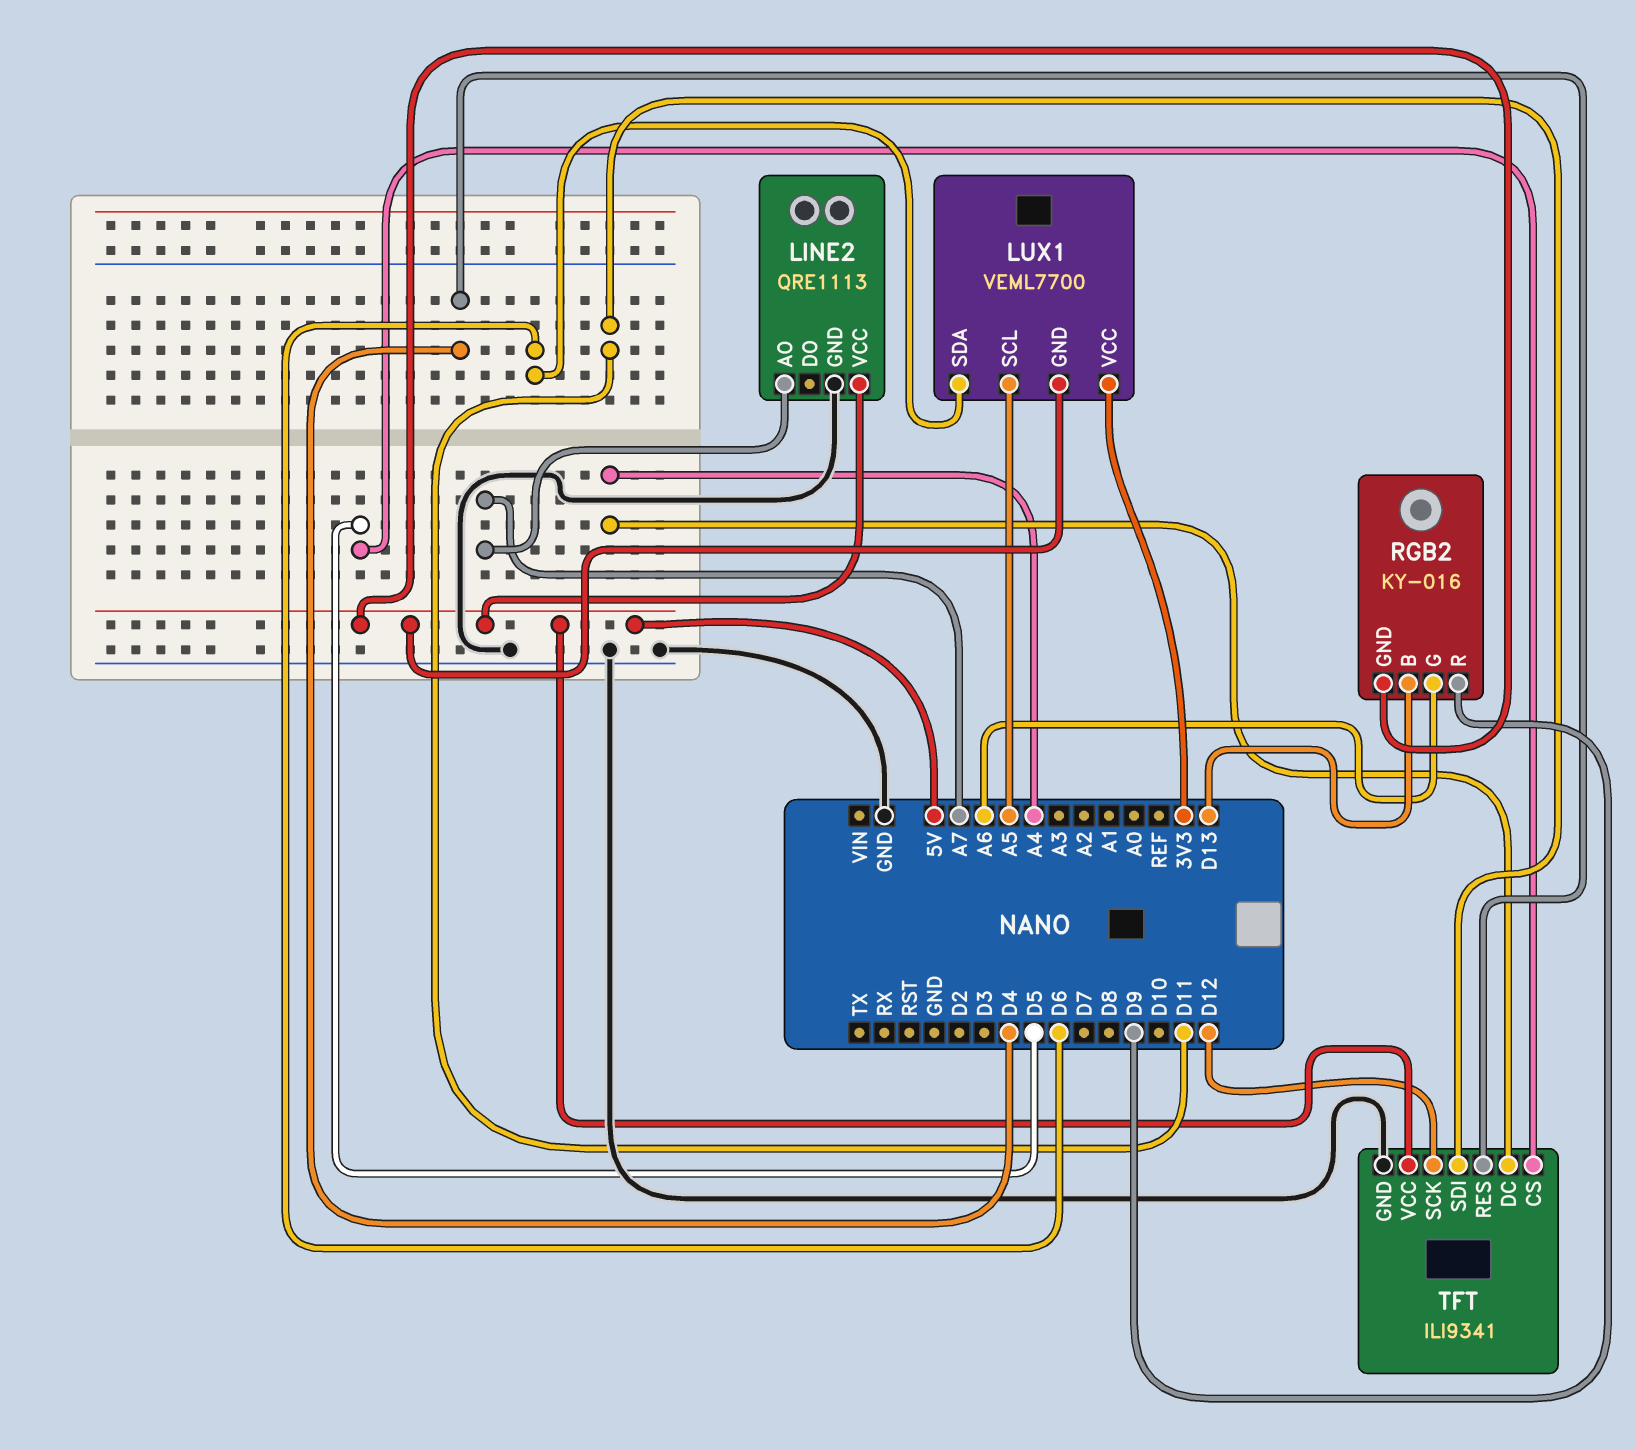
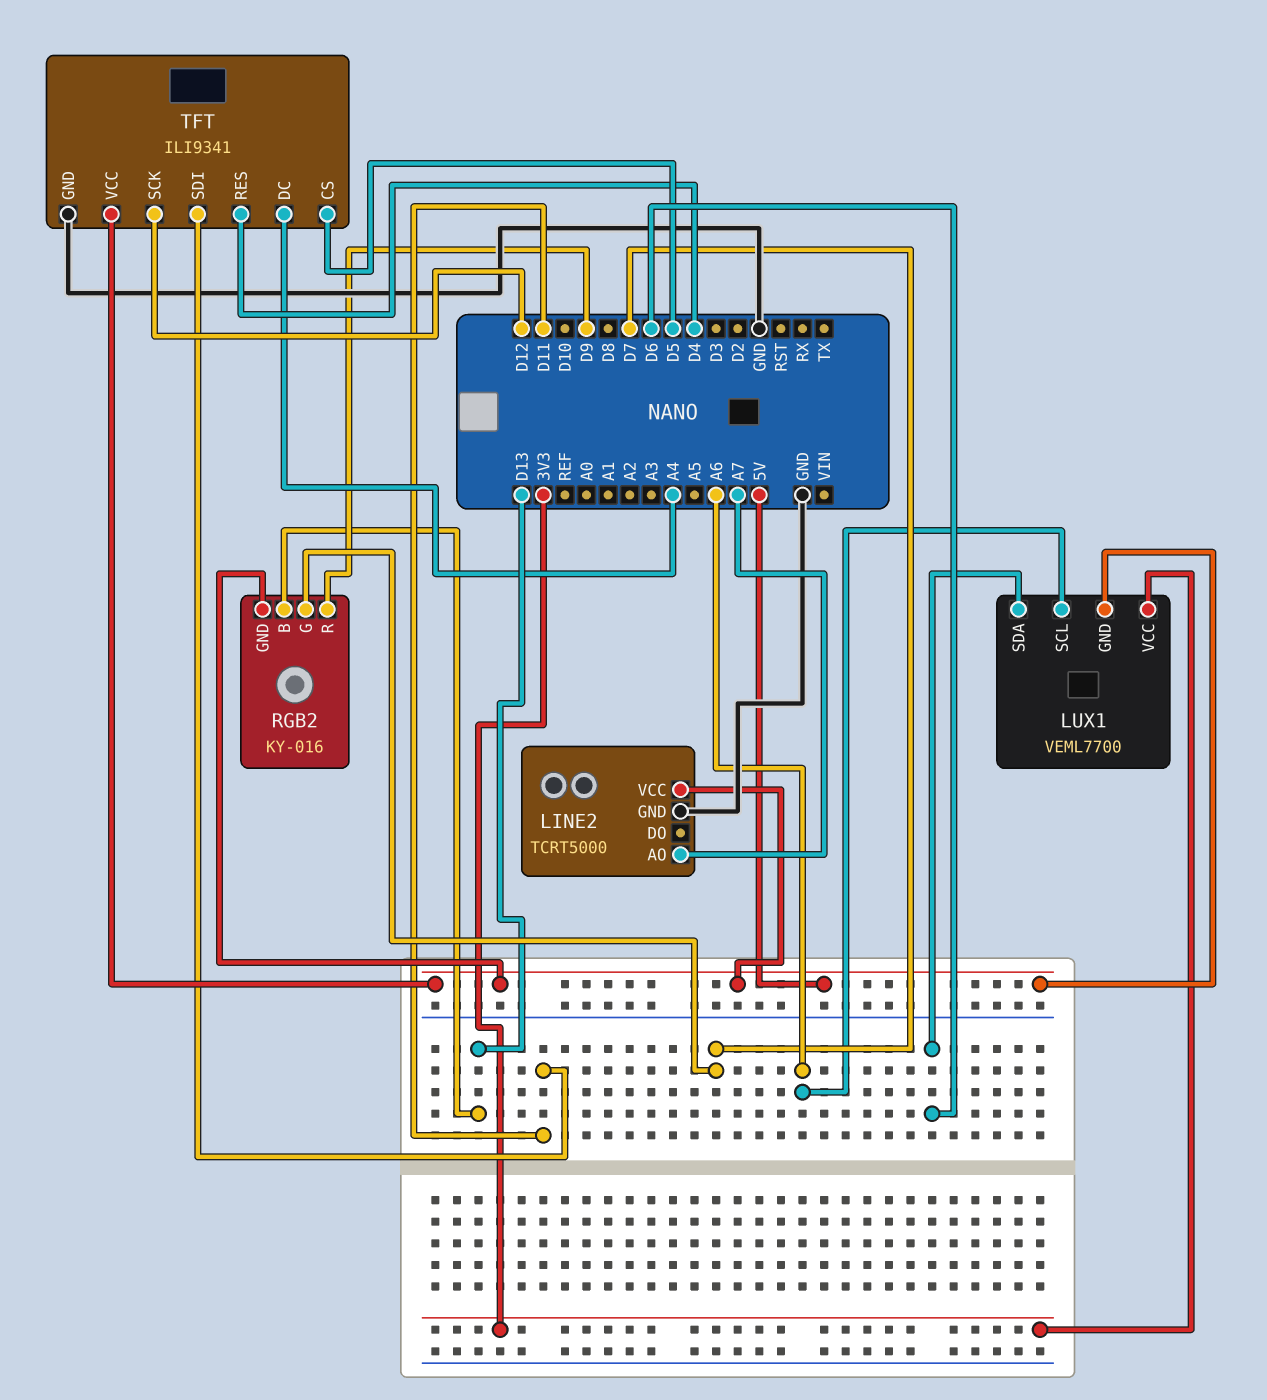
LINE2: QRE1113 -> TCRT5000
LUX1 pin SCL: A5 -> A6
RGB2 pin G: A6 -> D7

